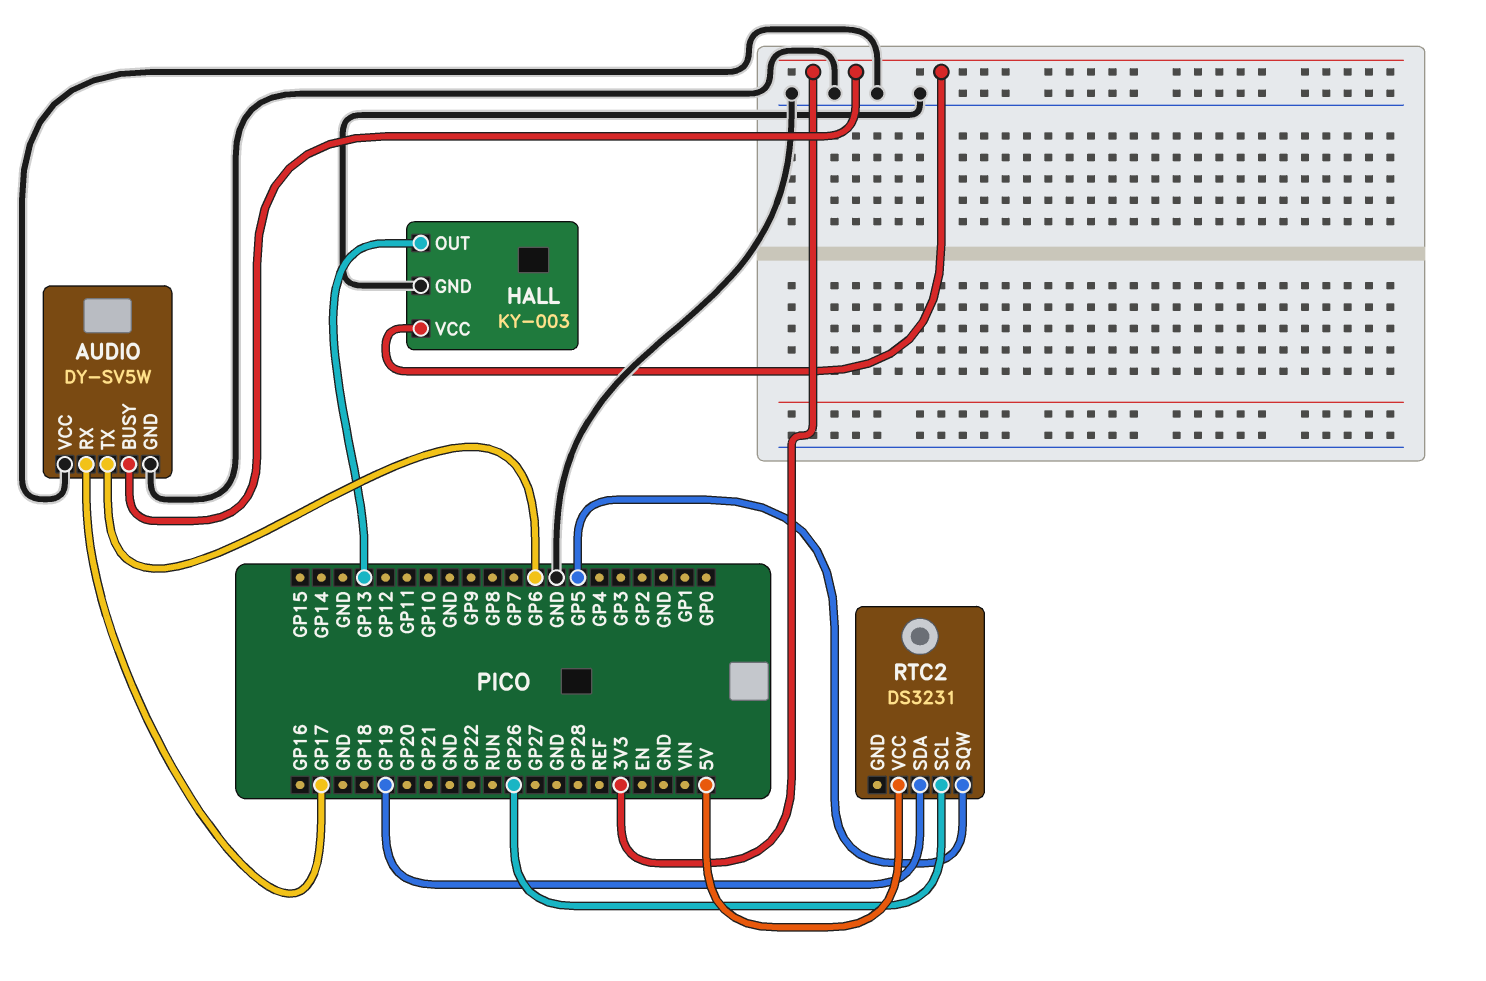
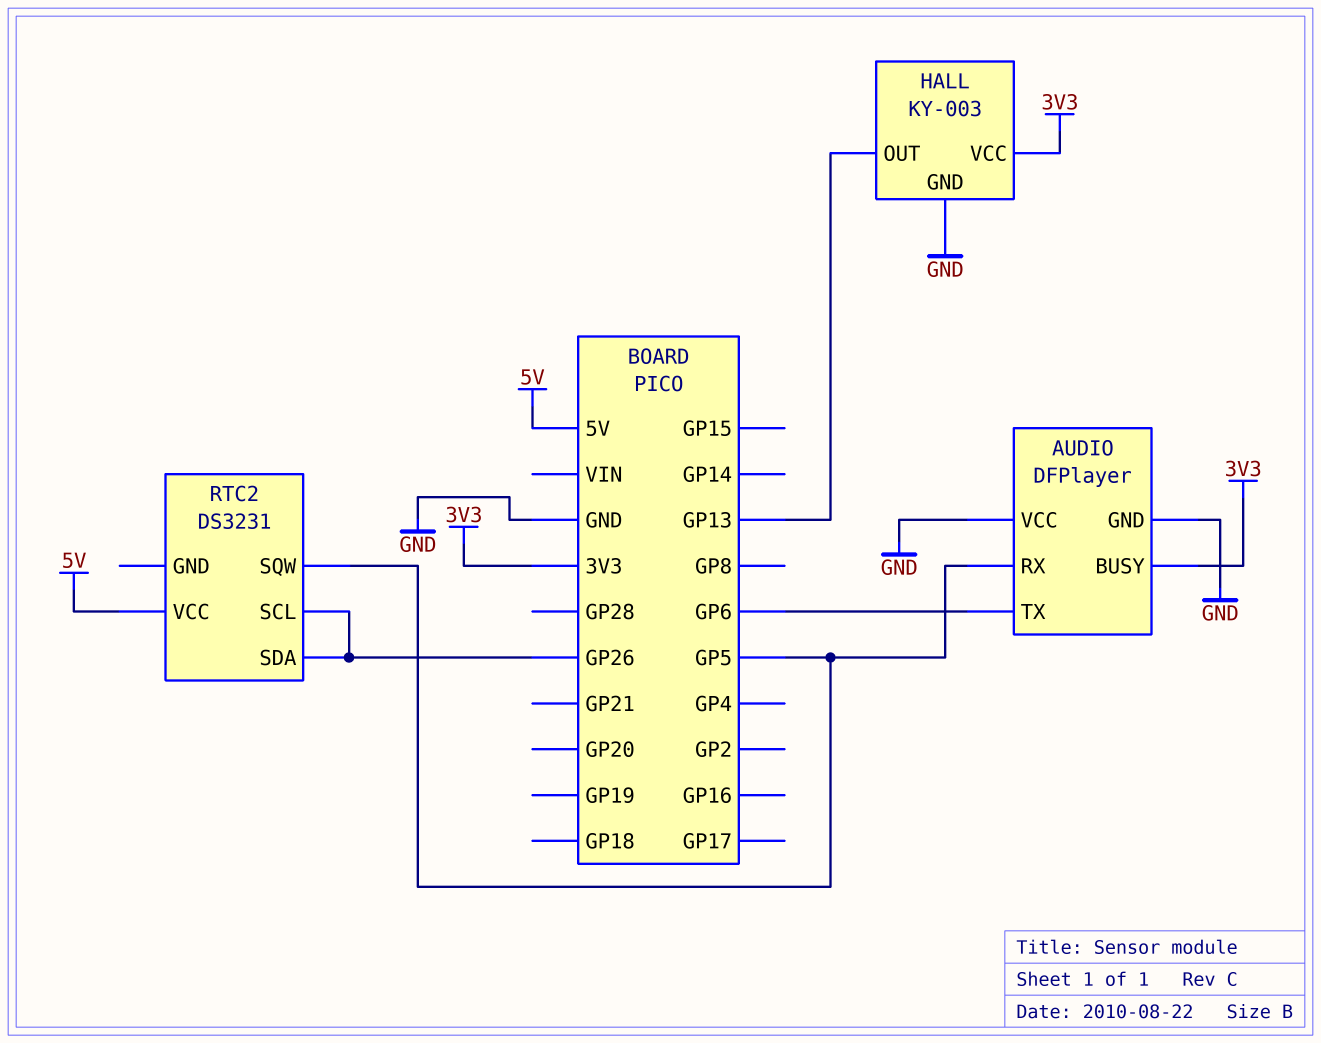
AUDIO: DY-SV5W -> DFPlayer
AUDIO pin RX: GP17 -> GP5
RTC2 pin SDA: GP19 -> GP26

